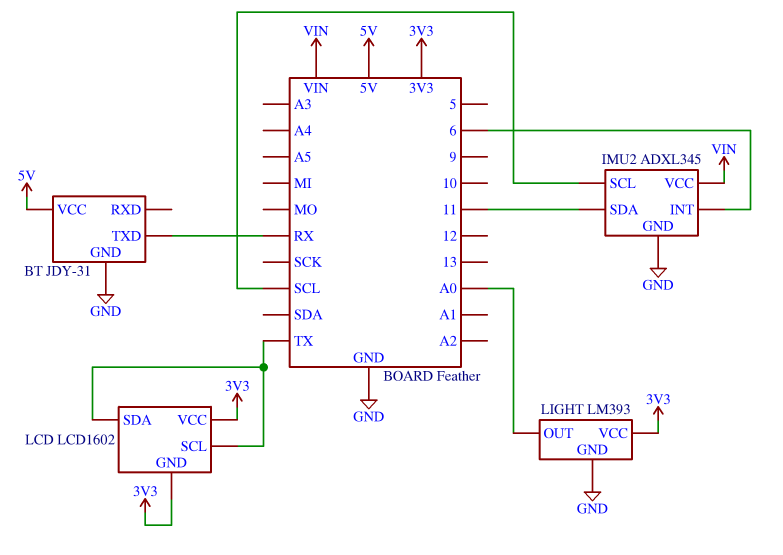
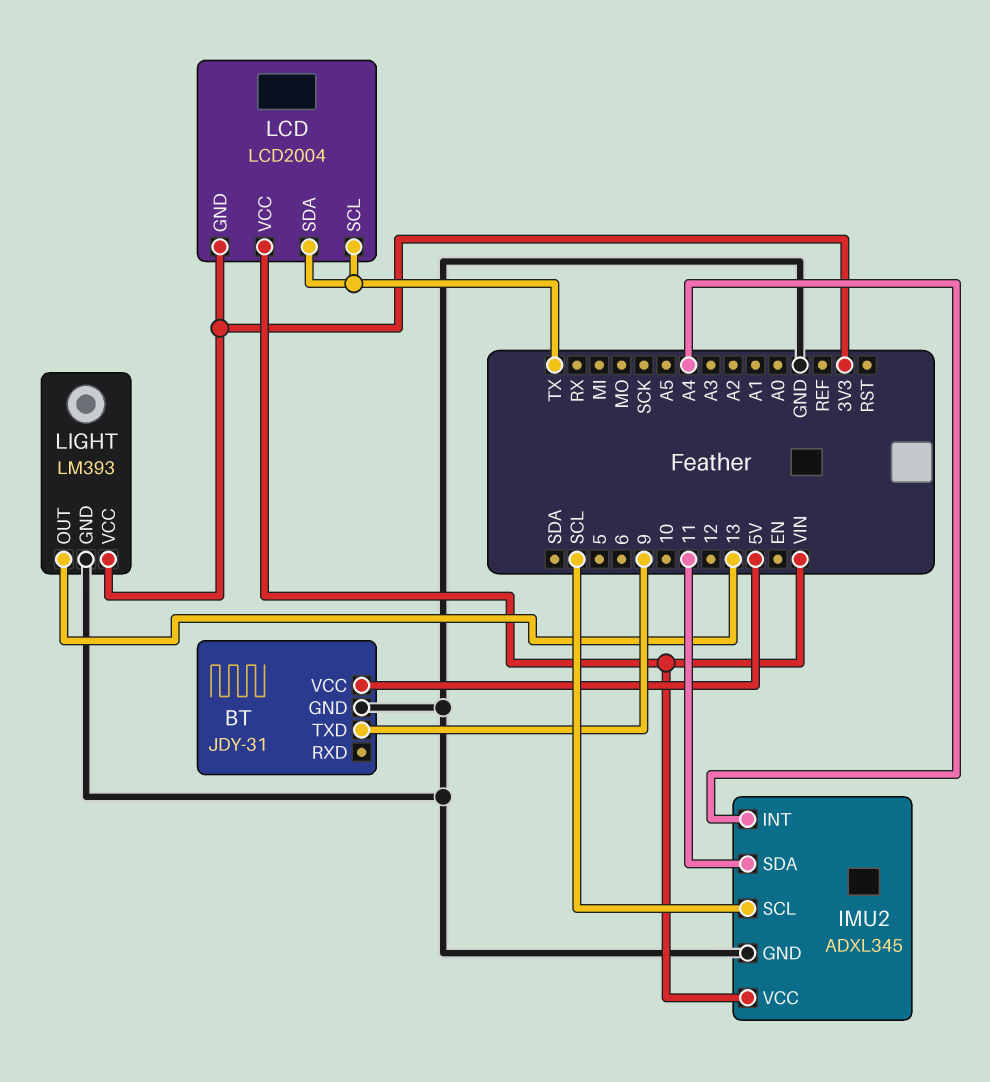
BT pin TXD: RX -> 9
IMU2 pin INT: 6 -> A4
LCD: LCD1602 -> LCD2004
LCD pin VCC: 3V3 -> VIN
LIGHT pin OUT: A0 -> 13

